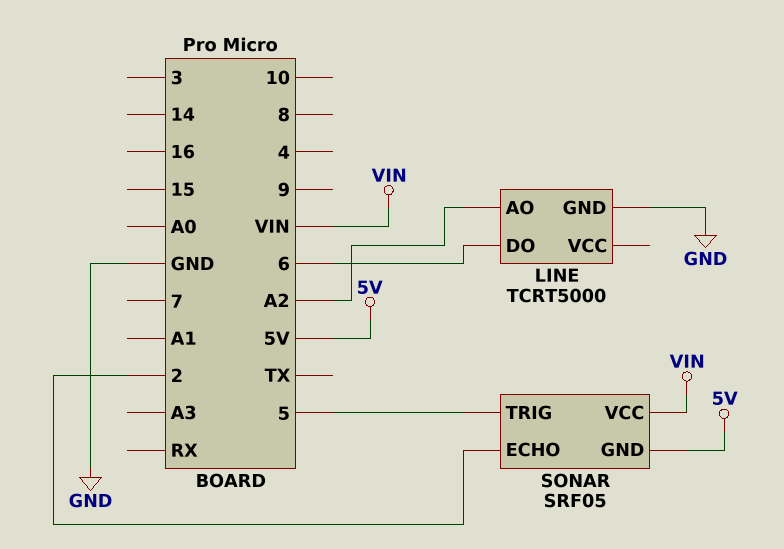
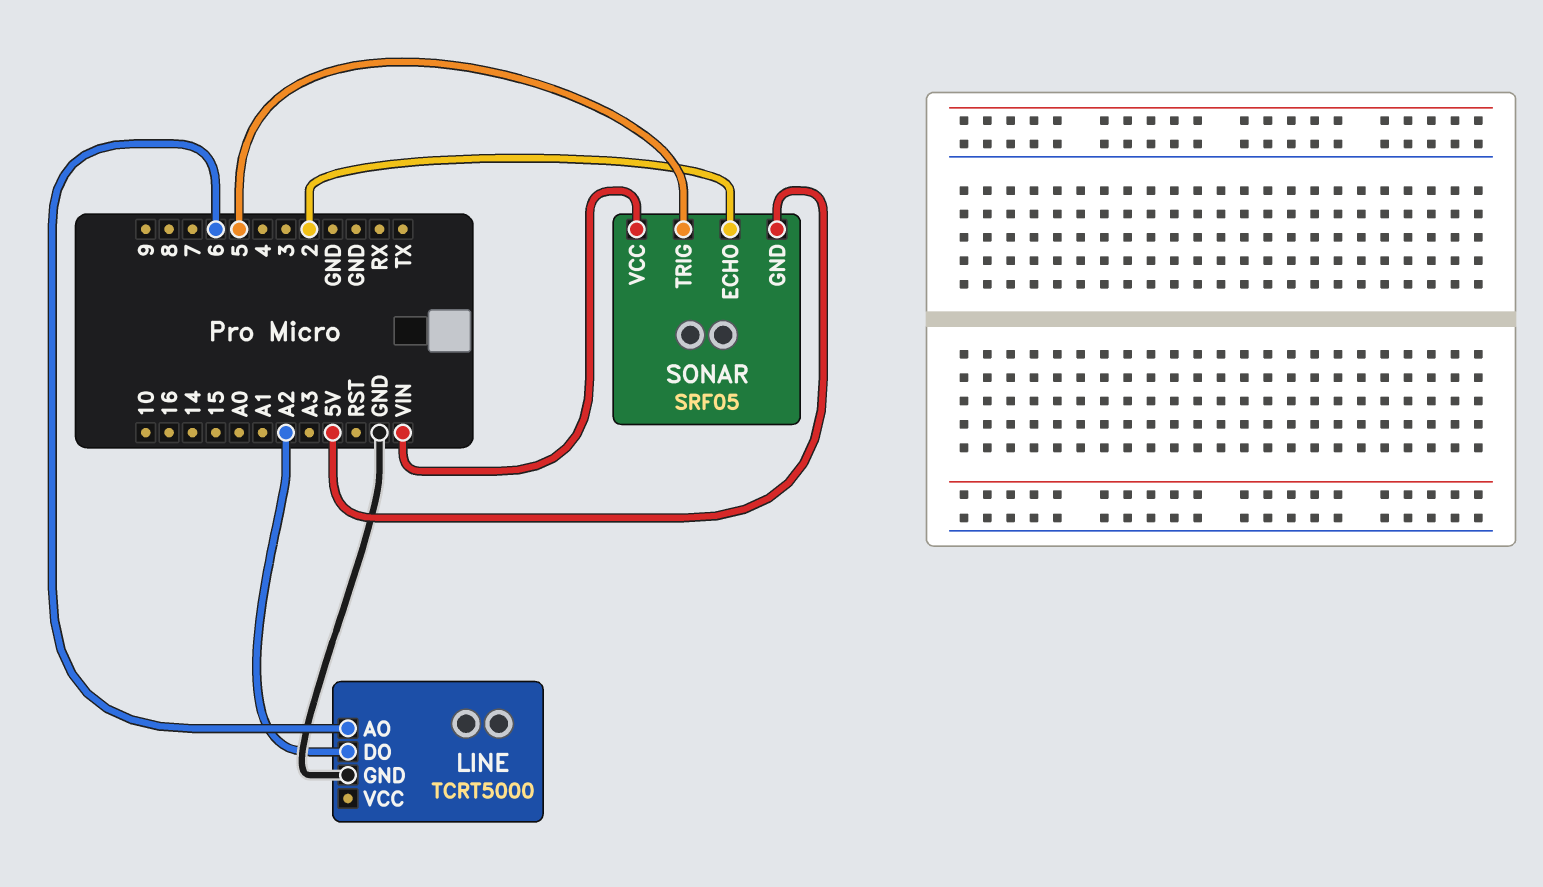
LINE pin AO: A2 -> 6
LINE pin DO: 6 -> A2

